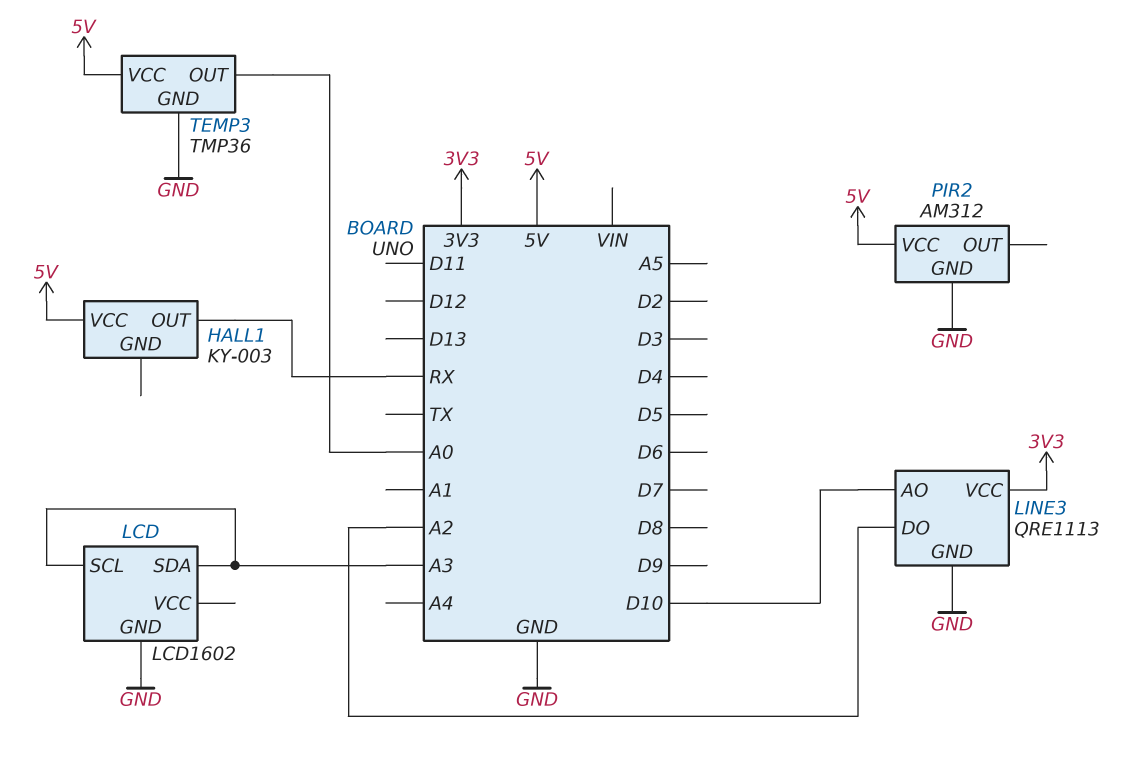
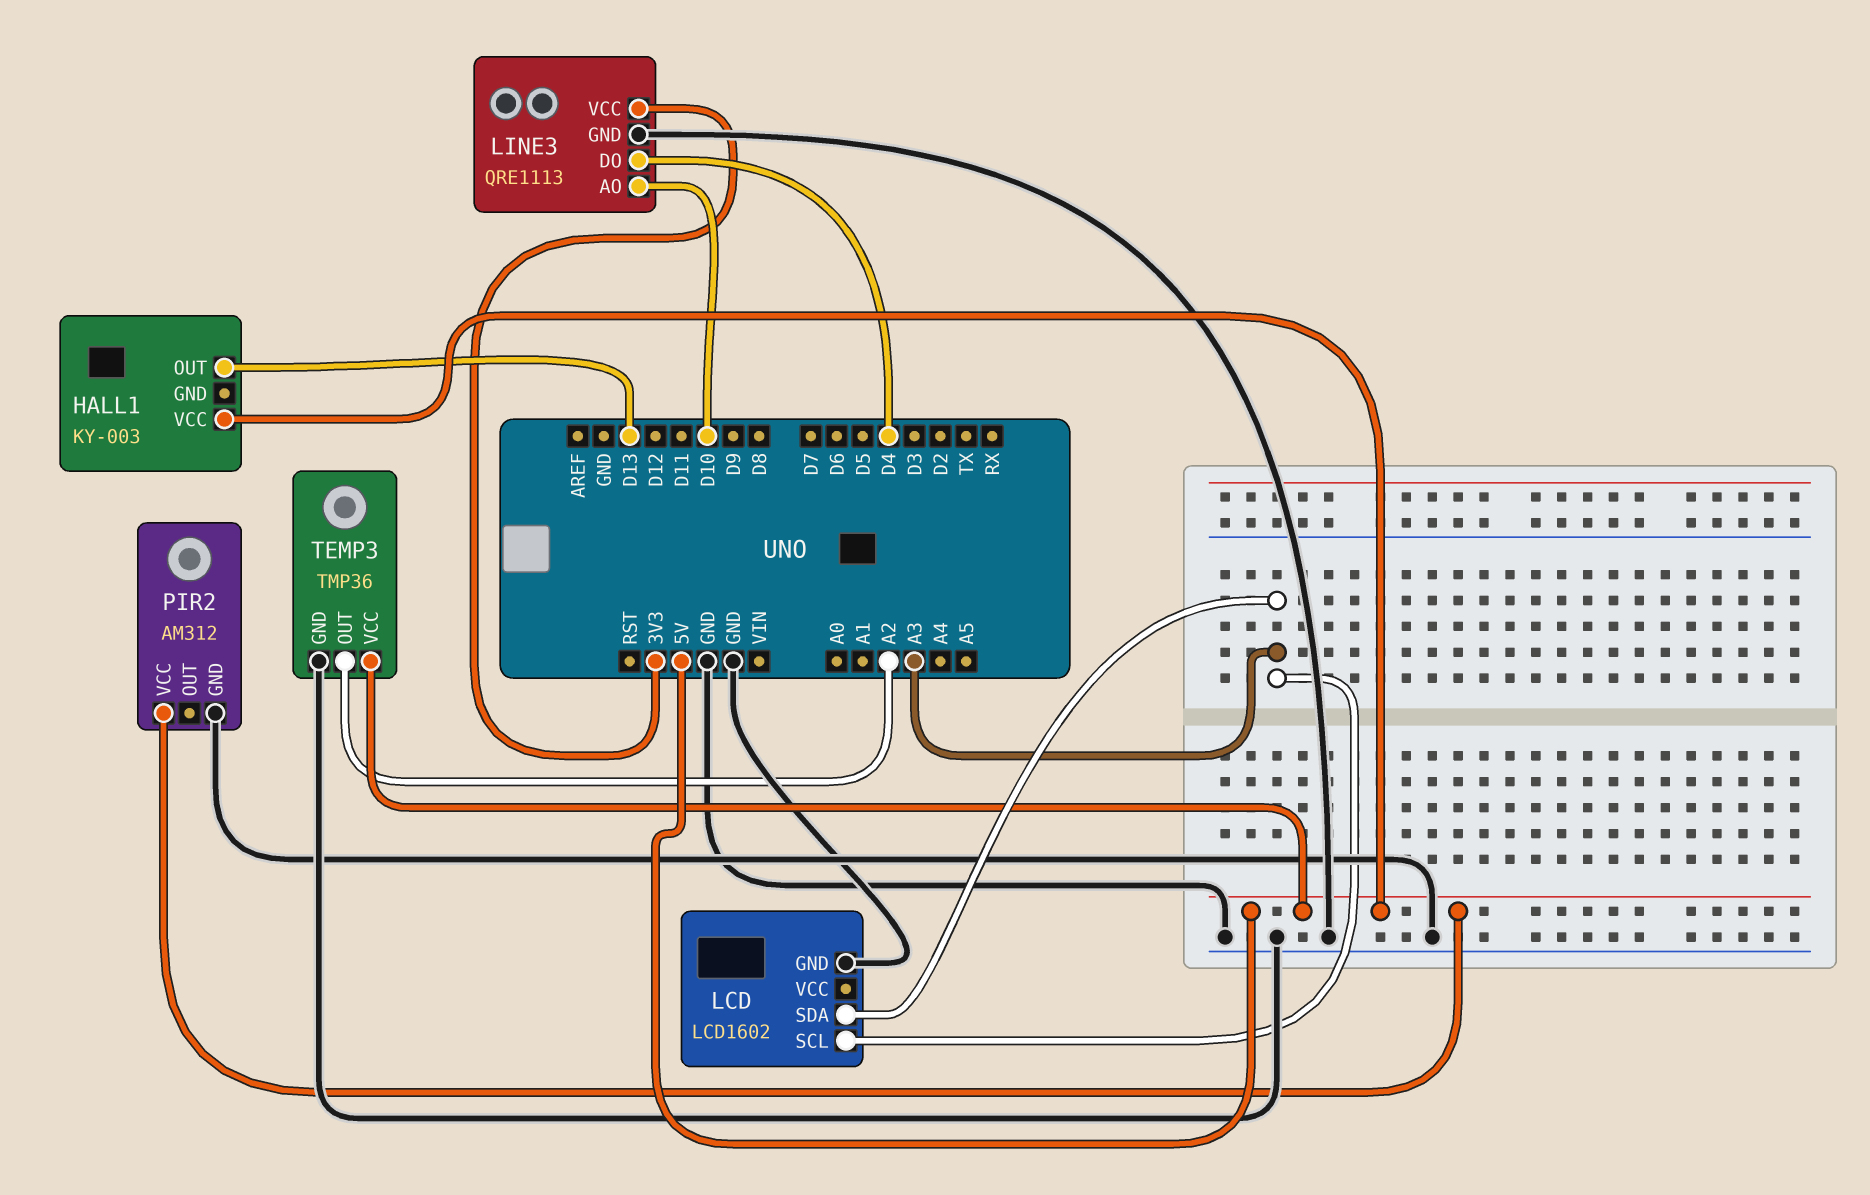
HALL1 pin OUT: RX -> D13
LINE3 pin DO: A2 -> D4
TEMP3 pin OUT: A0 -> A2

